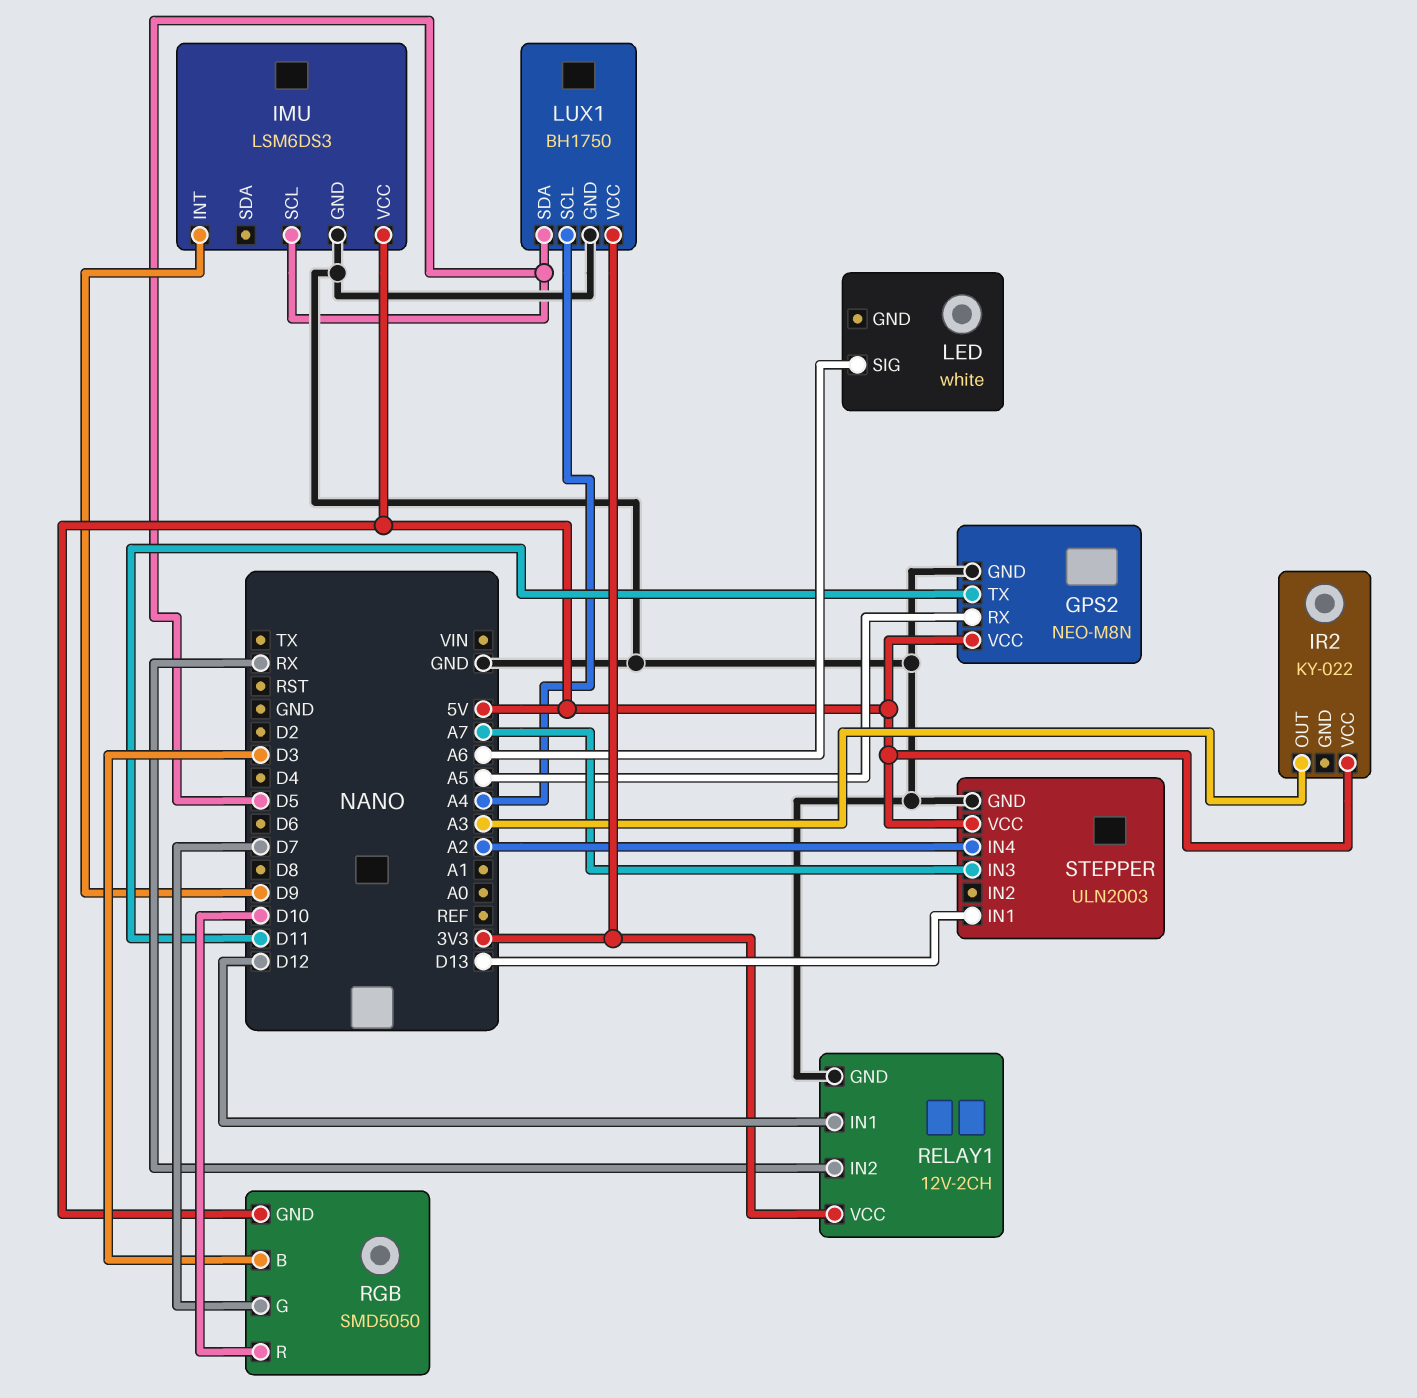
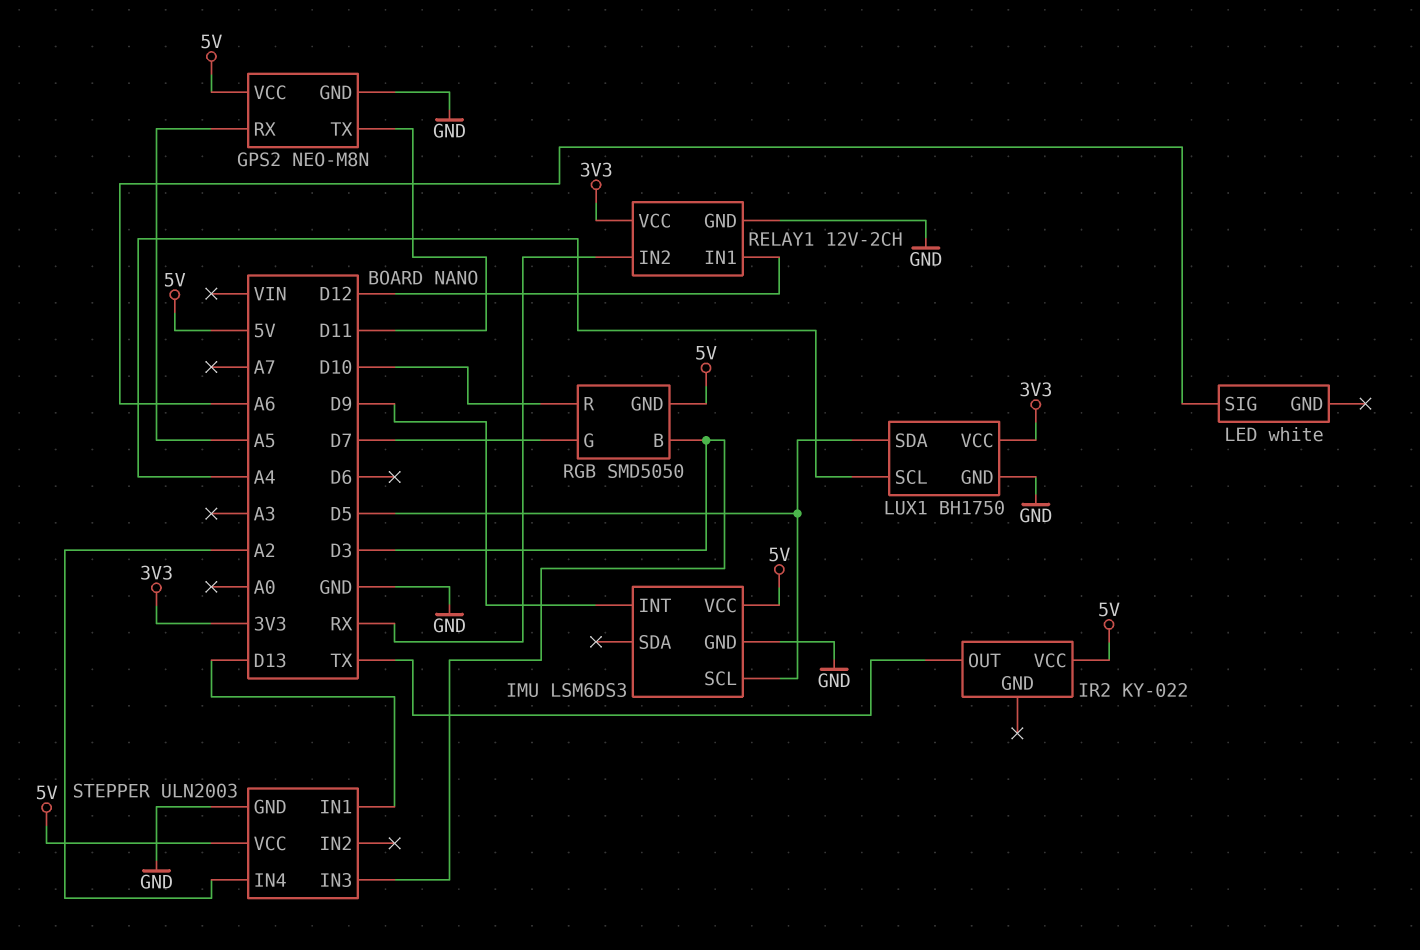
IR2 pin OUT: A3 -> TX
STEPPER pin IN3: A7 -> D3

